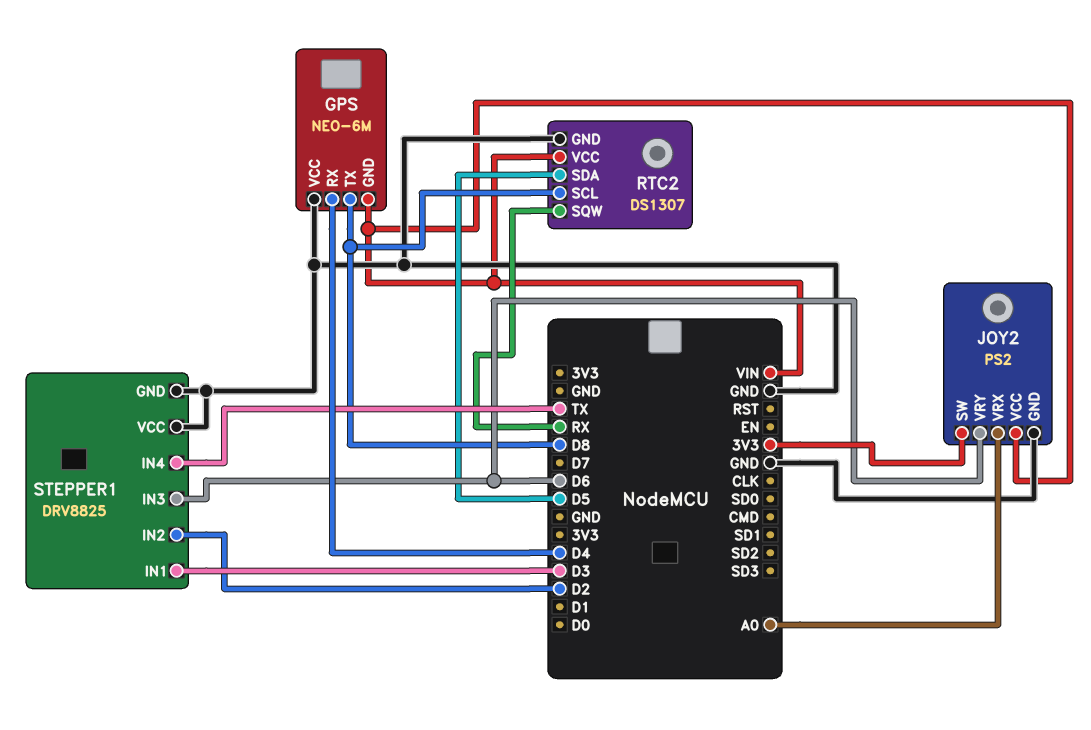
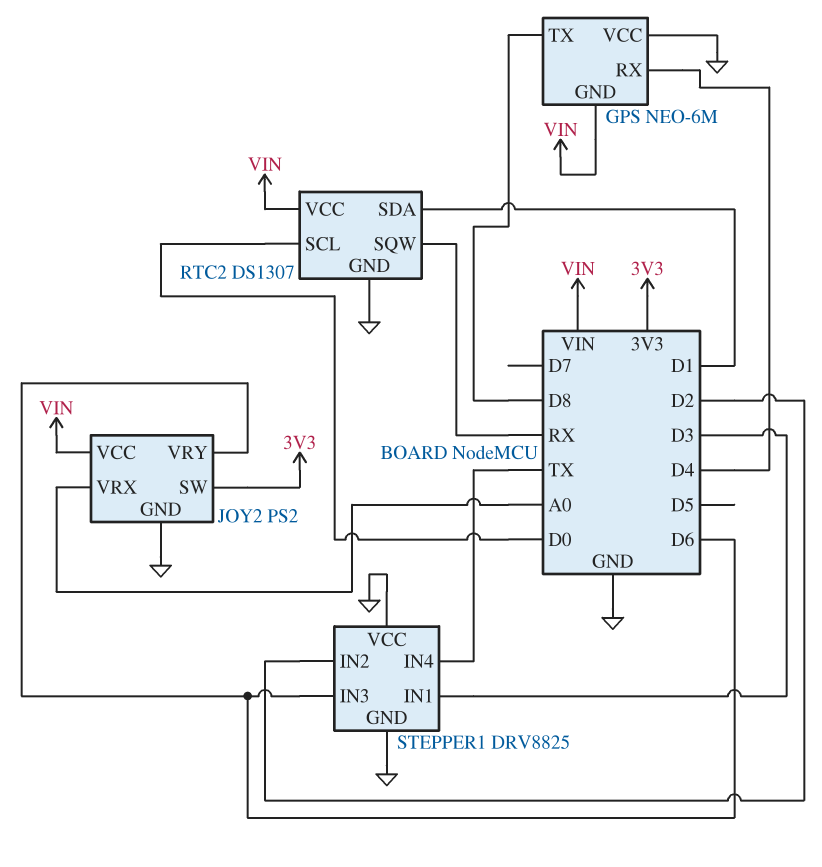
RTC2 pin SCL: D8 -> D0
RTC2 pin SDA: D5 -> D1

